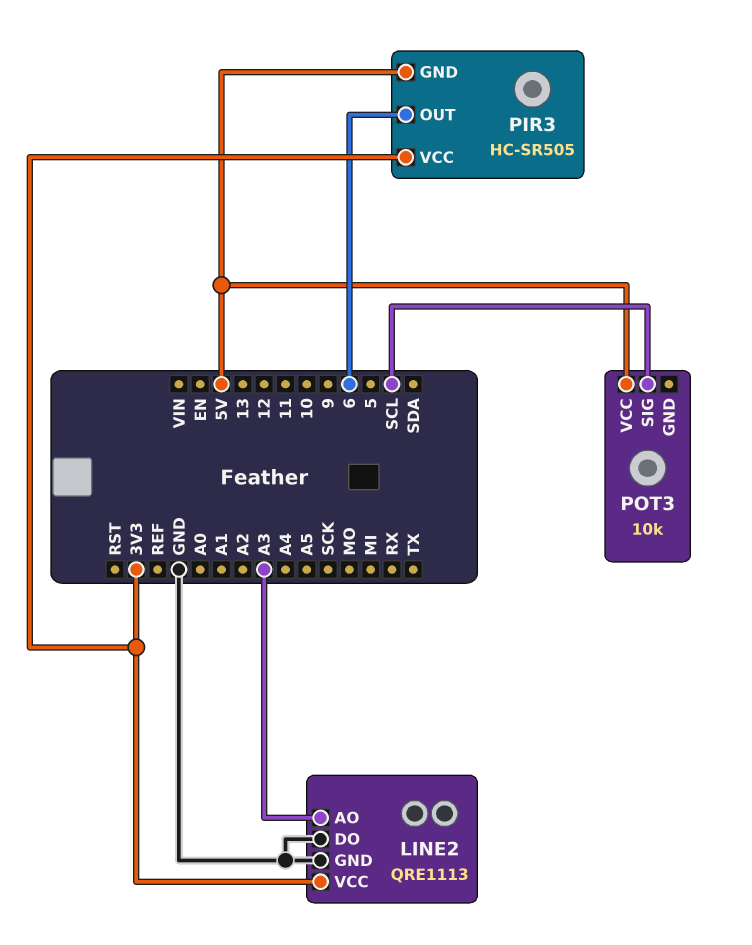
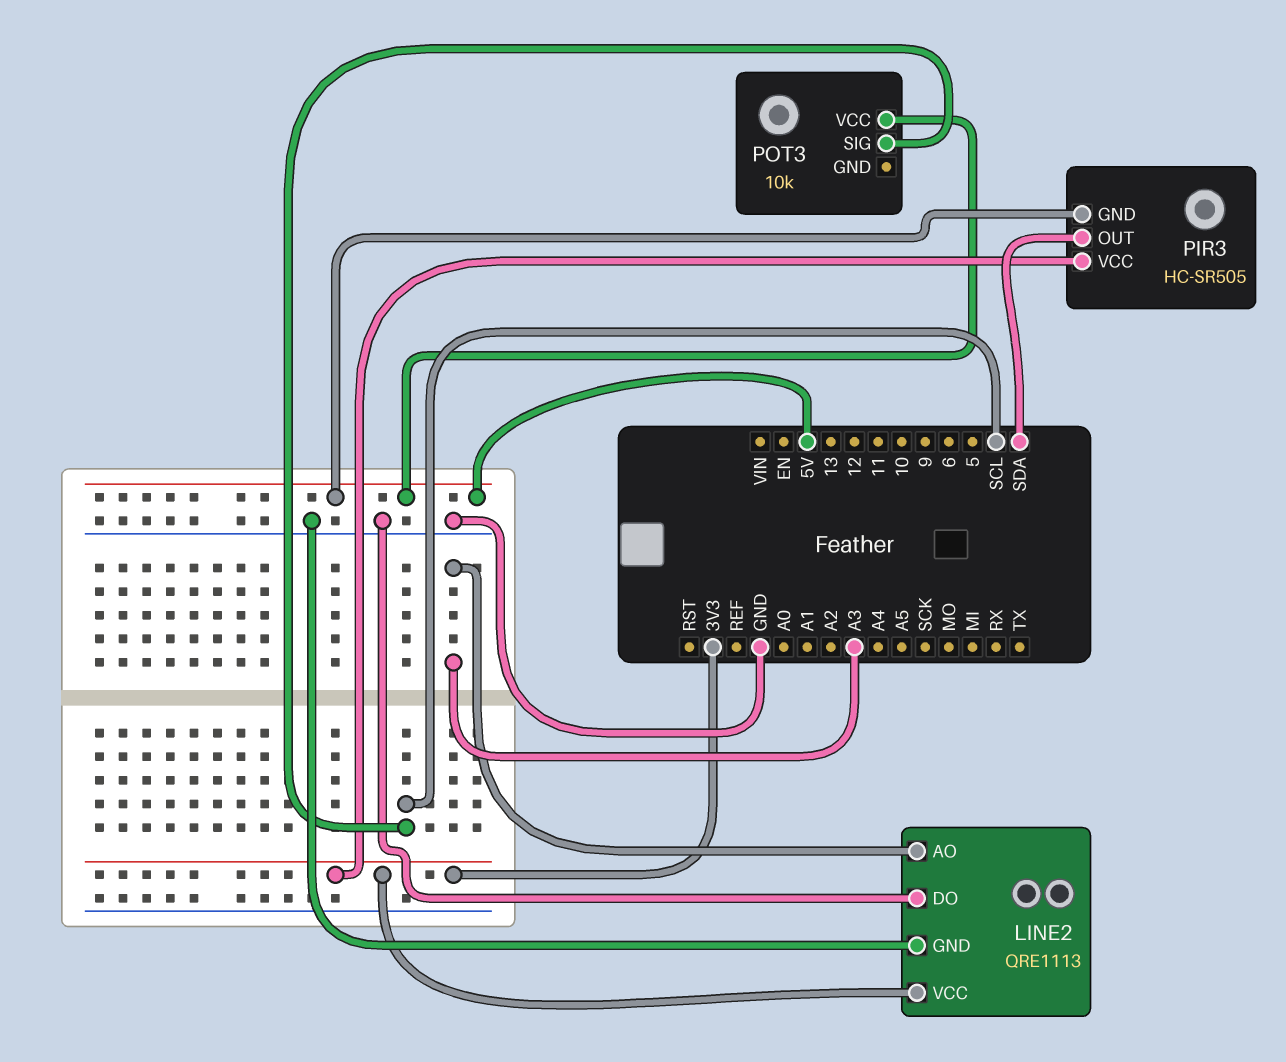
PIR3 pin OUT: 6 -> SDA

